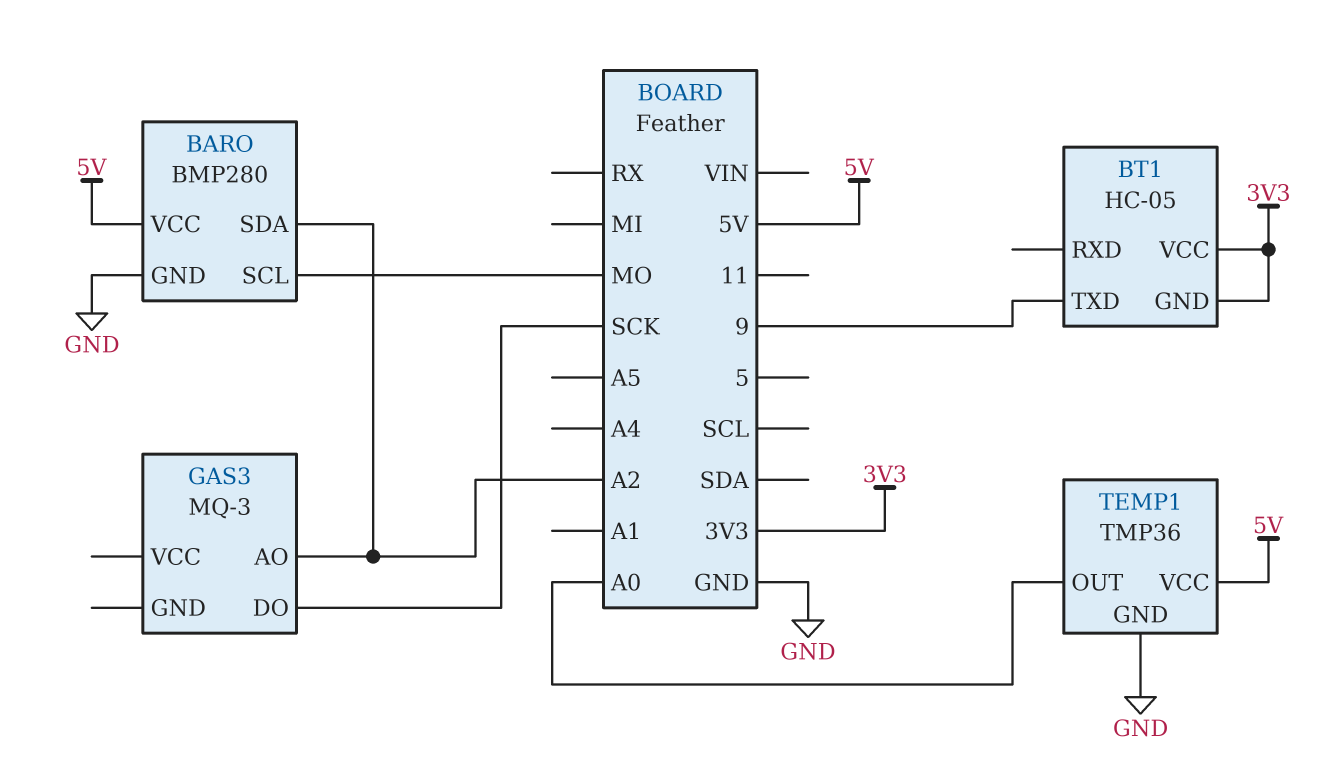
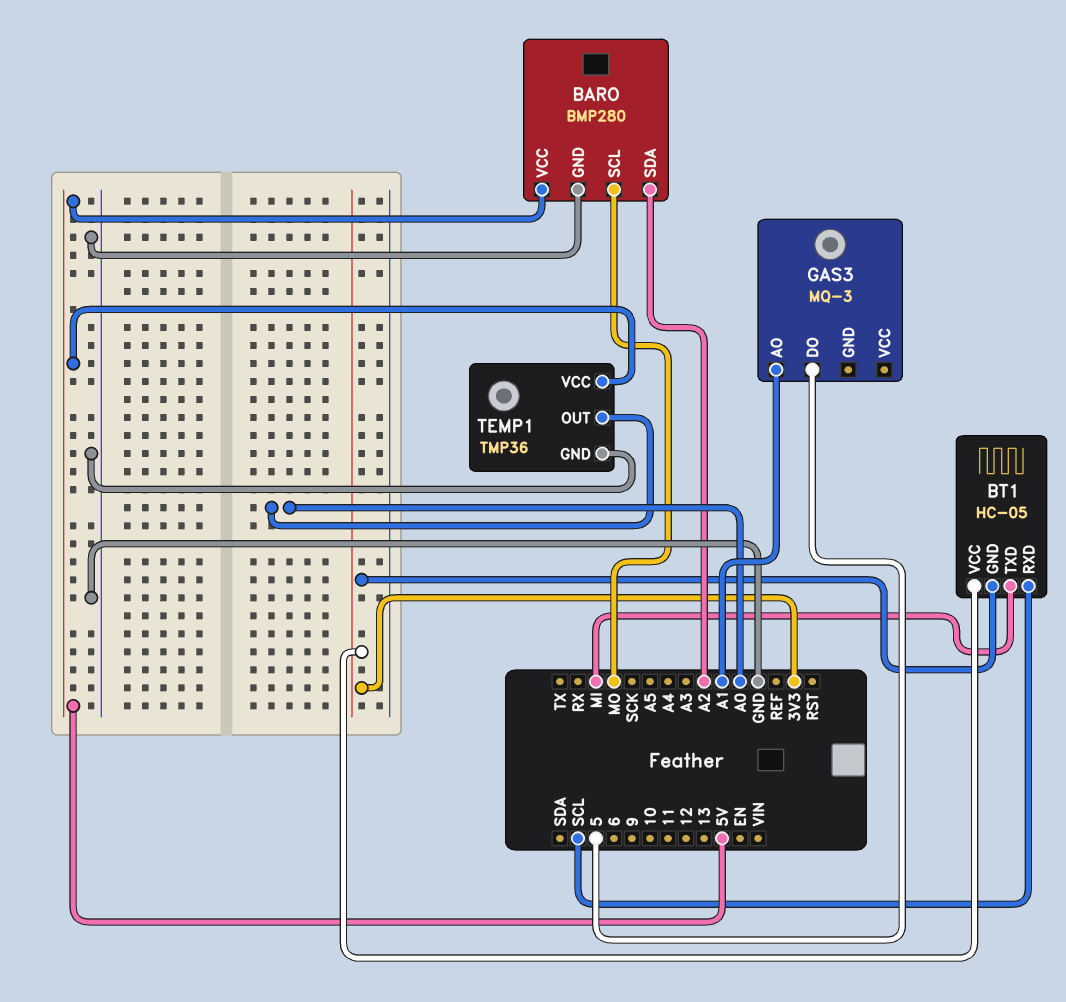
BT1 pin RXD: none -> SCL
BT1 pin TXD: 9 -> MI
GAS3 pin AO: A2 -> A1
GAS3 pin DO: SCK -> 5

